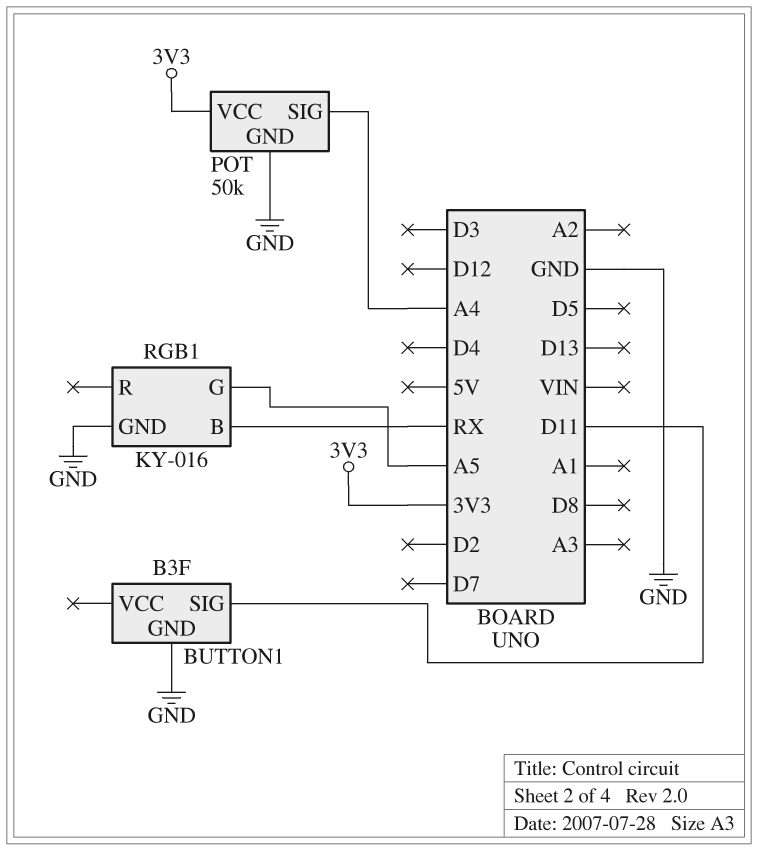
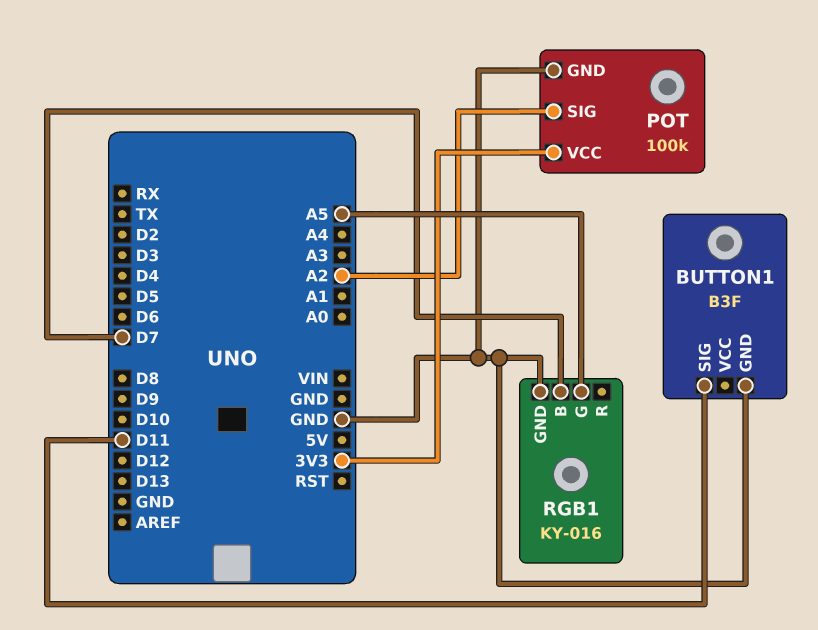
POT: 50k -> 100k
POT pin SIG: A4 -> A2
RGB1 pin B: RX -> D7

